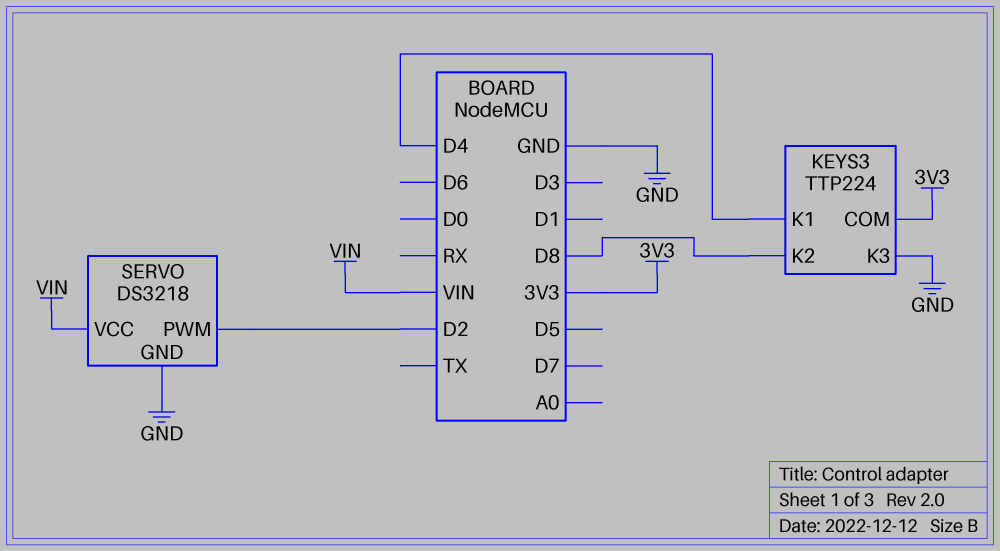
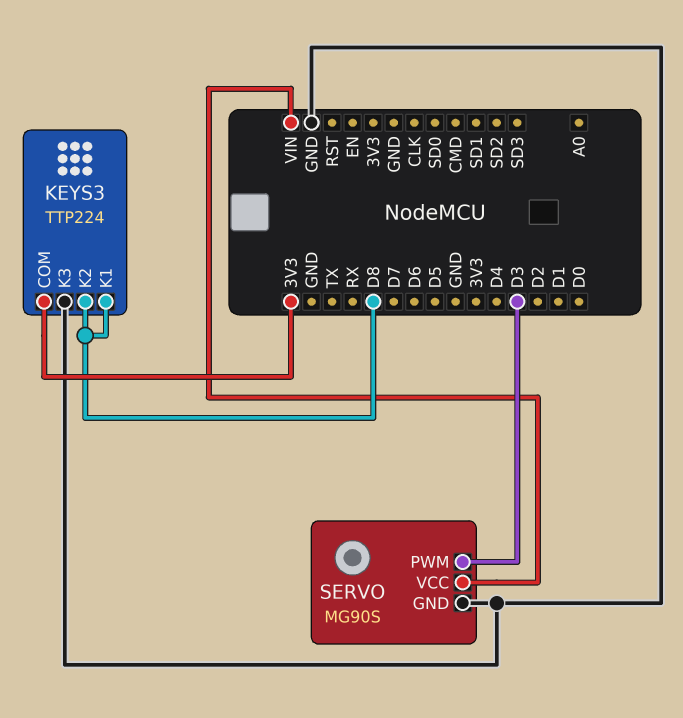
KEYS3 pin K1: D4 -> D8
SERVO: DS3218 -> MG90S
SERVO pin PWM: D2 -> D3

